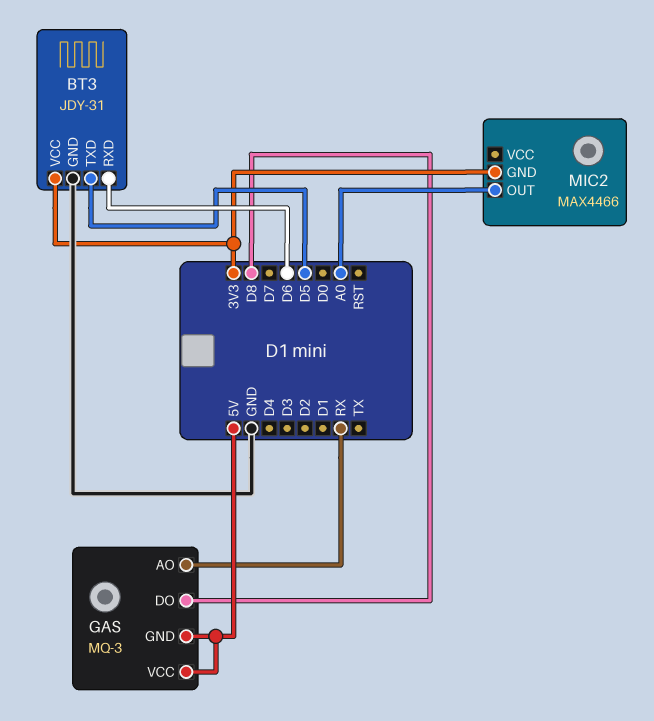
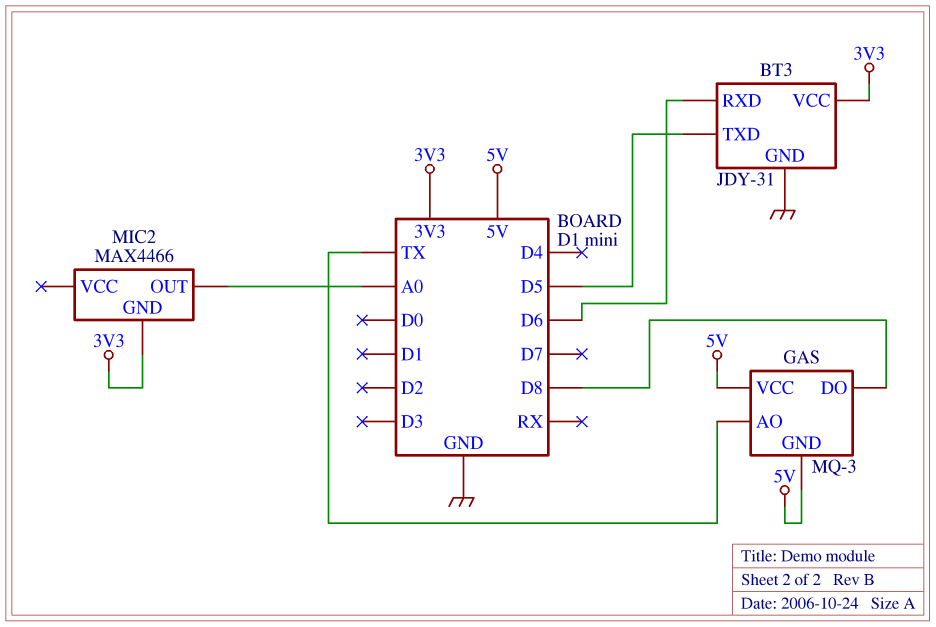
GAS pin AO: RX -> TX

